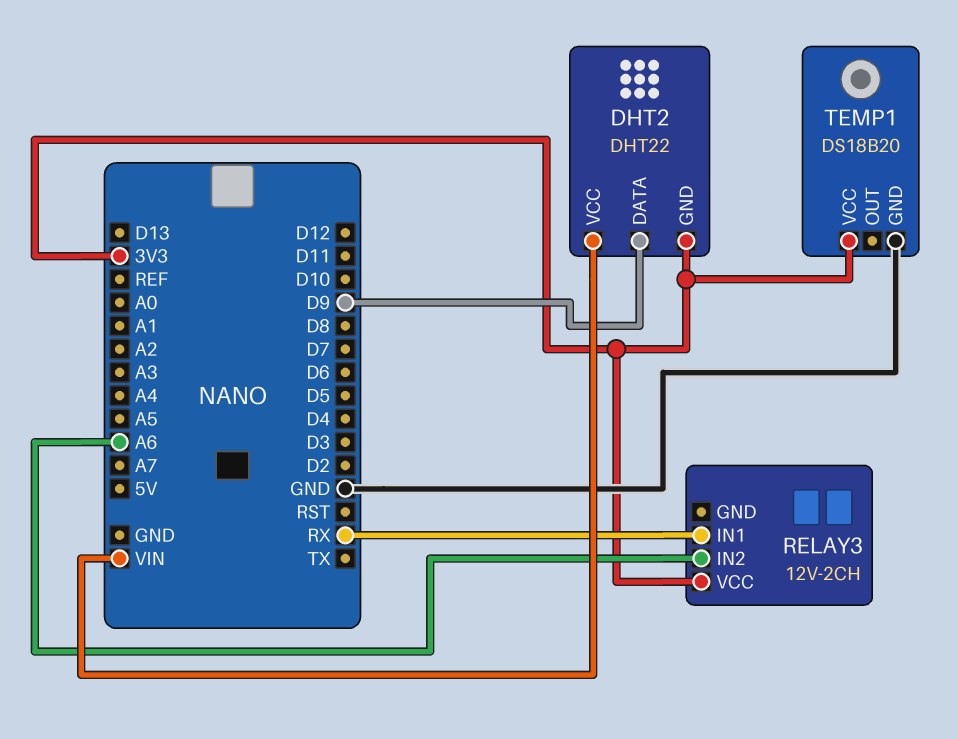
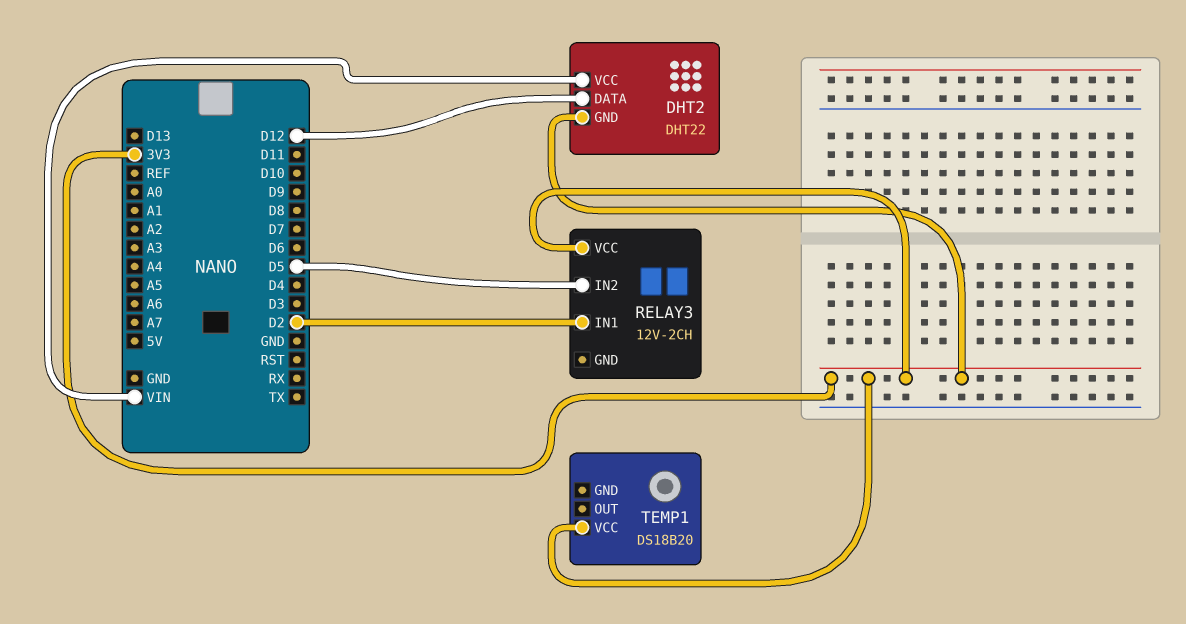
DHT2 pin DATA: D9 -> D12
RELAY3 pin IN1: RX -> D2
RELAY3 pin IN2: A6 -> D5
TEMP1 pin GND: GND -> none

